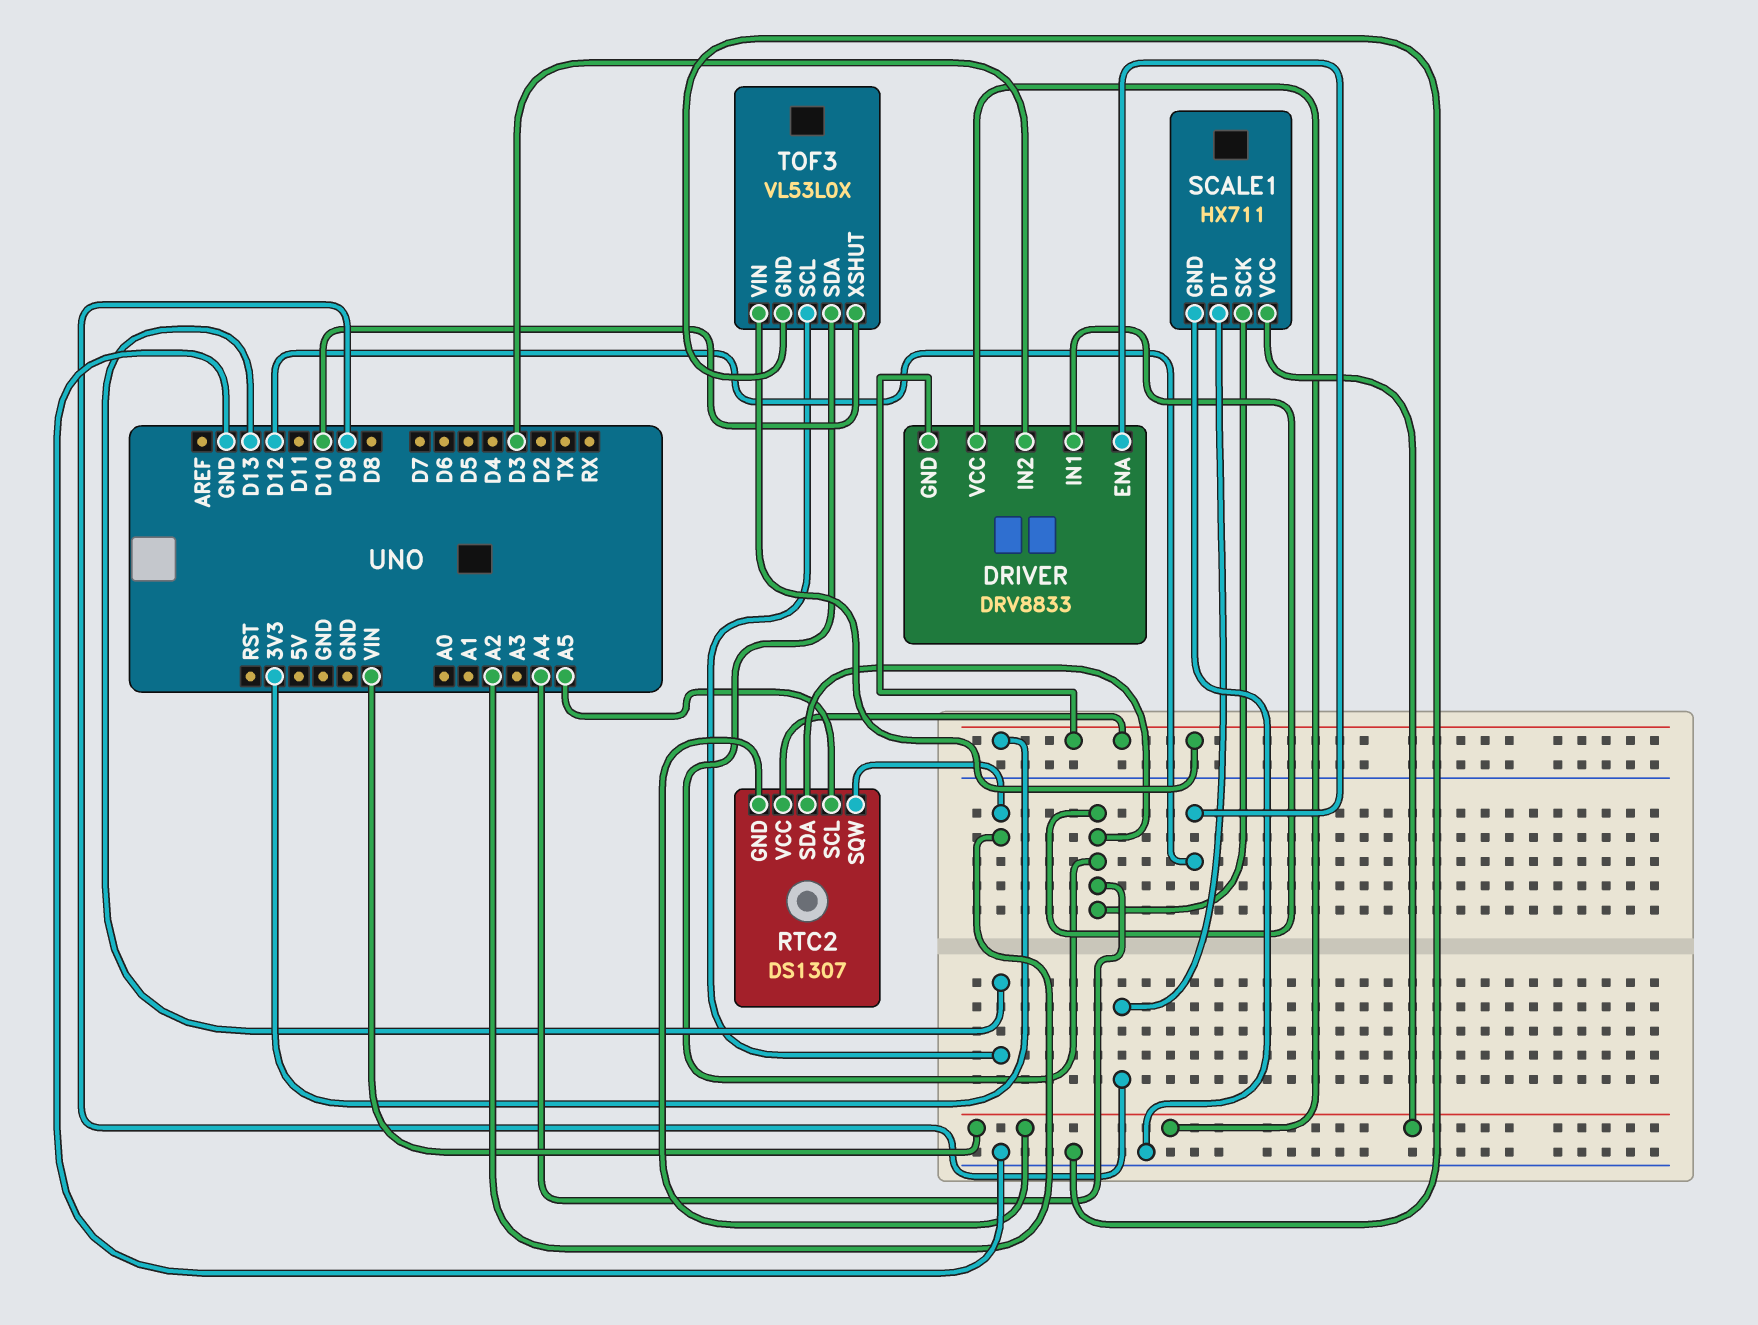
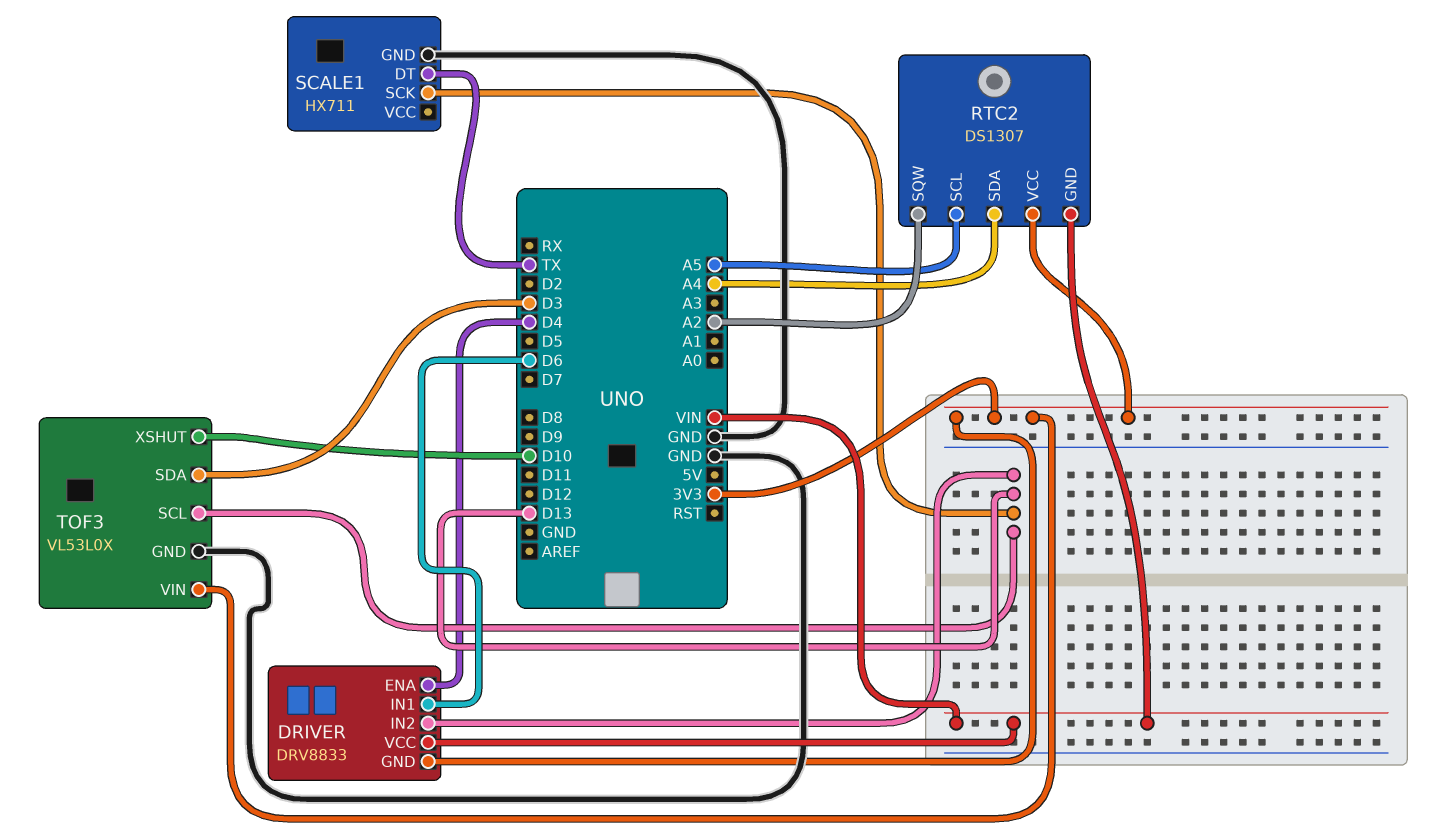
DRIVER pin ENA: D12 -> D4
DRIVER pin IN1: A4 -> D6
DRIVER pin IN2: D3 -> D13
SCALE1 pin DT: D9 -> TX
SCALE1 pin SCK: A4 -> D13
SCALE1 pin VCC: VIN -> none
TOF3 pin SDA: A4 -> D3

